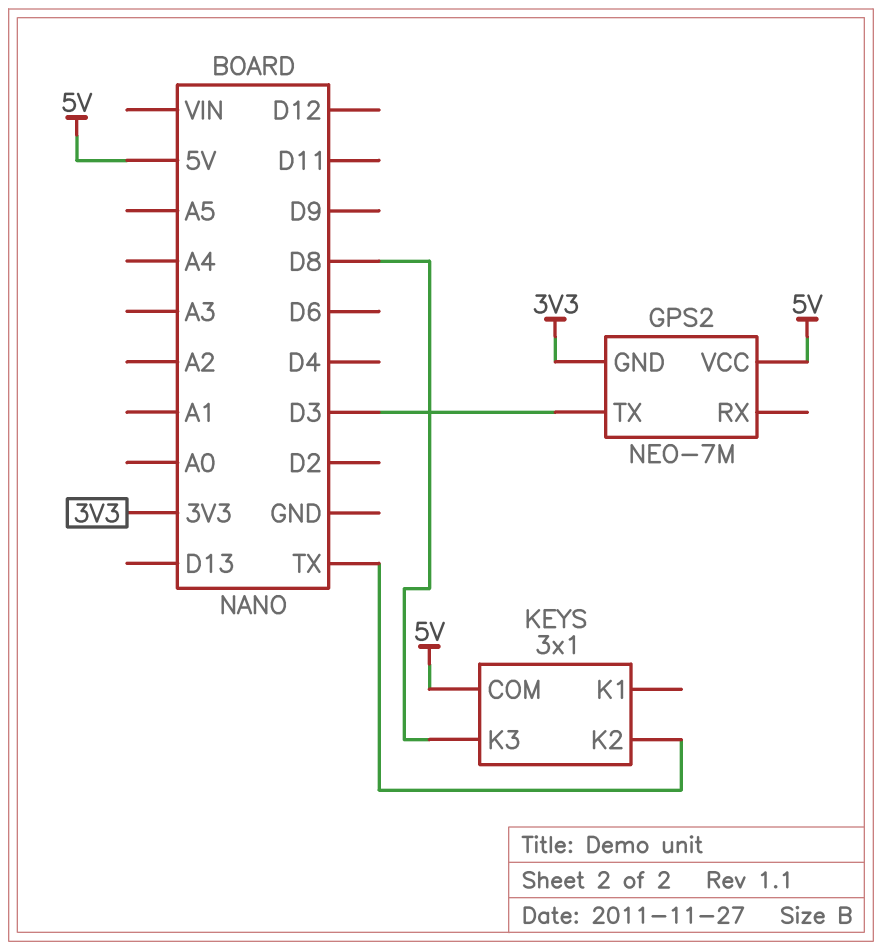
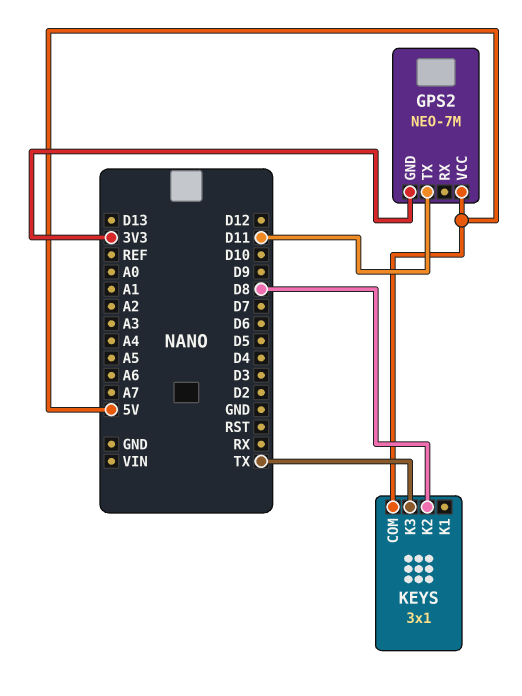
GPS2 pin TX: D3 -> D11
KEYS pin K2: TX -> D8
KEYS pin K3: D8 -> TX

